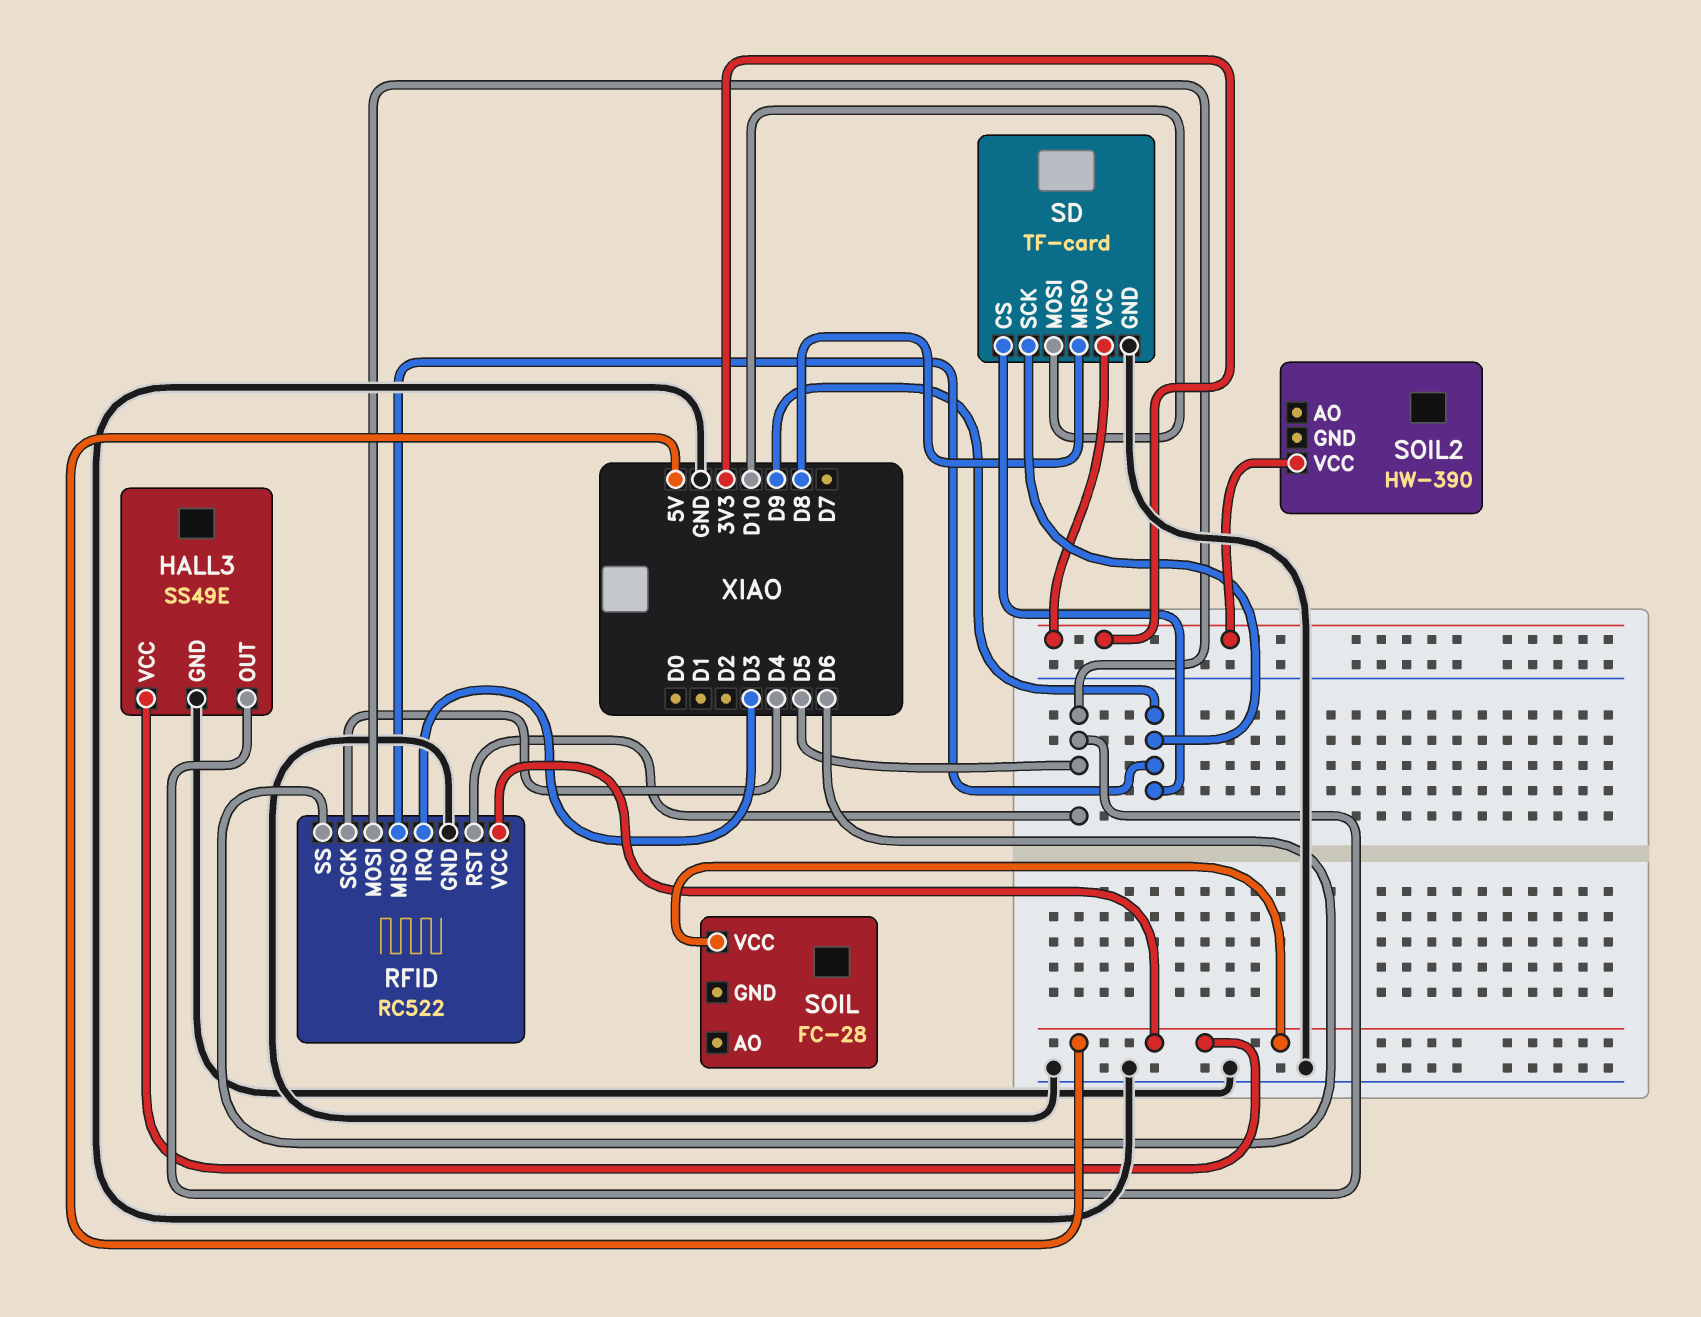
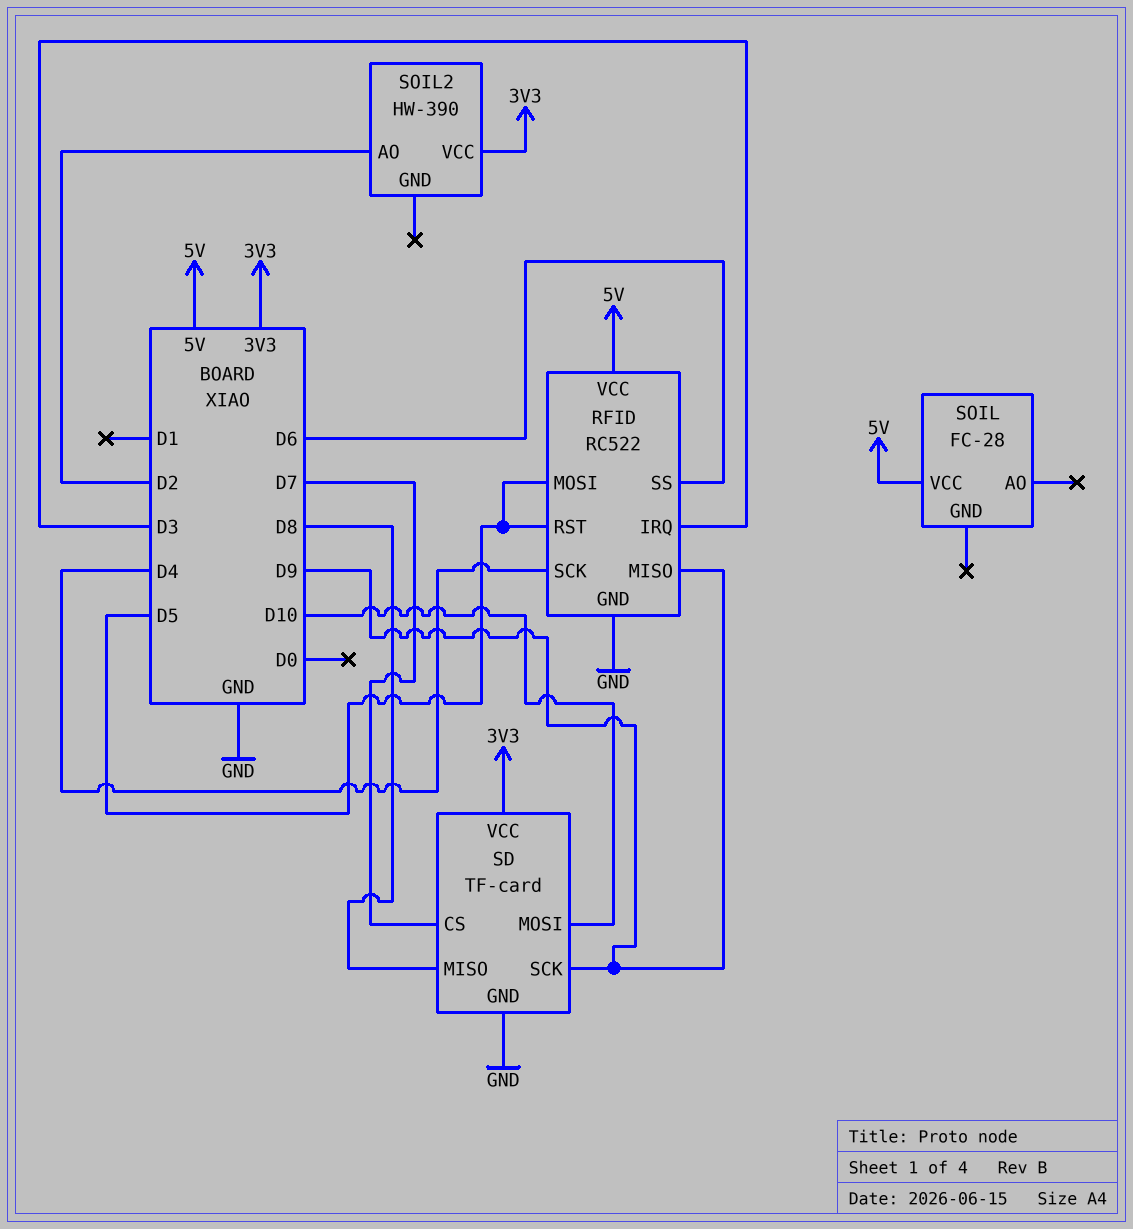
HALL3: SS49E -> none
HALL3 pin GND: GND -> none
HALL3 pin OUT: D5 -> none
HALL3 pin VCC: 5V -> none
SD pin CS: D9 -> D7
SOIL2 pin AO: none -> D2

